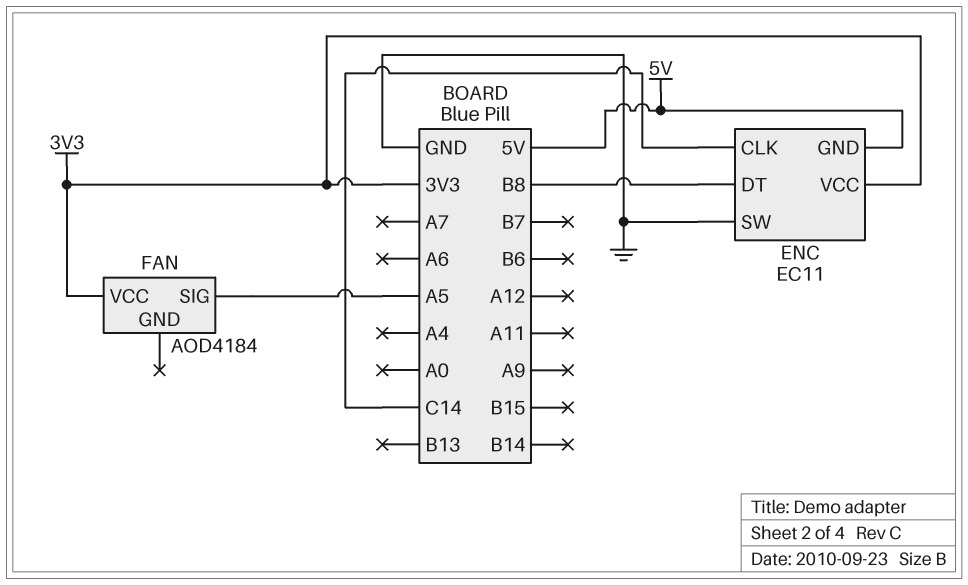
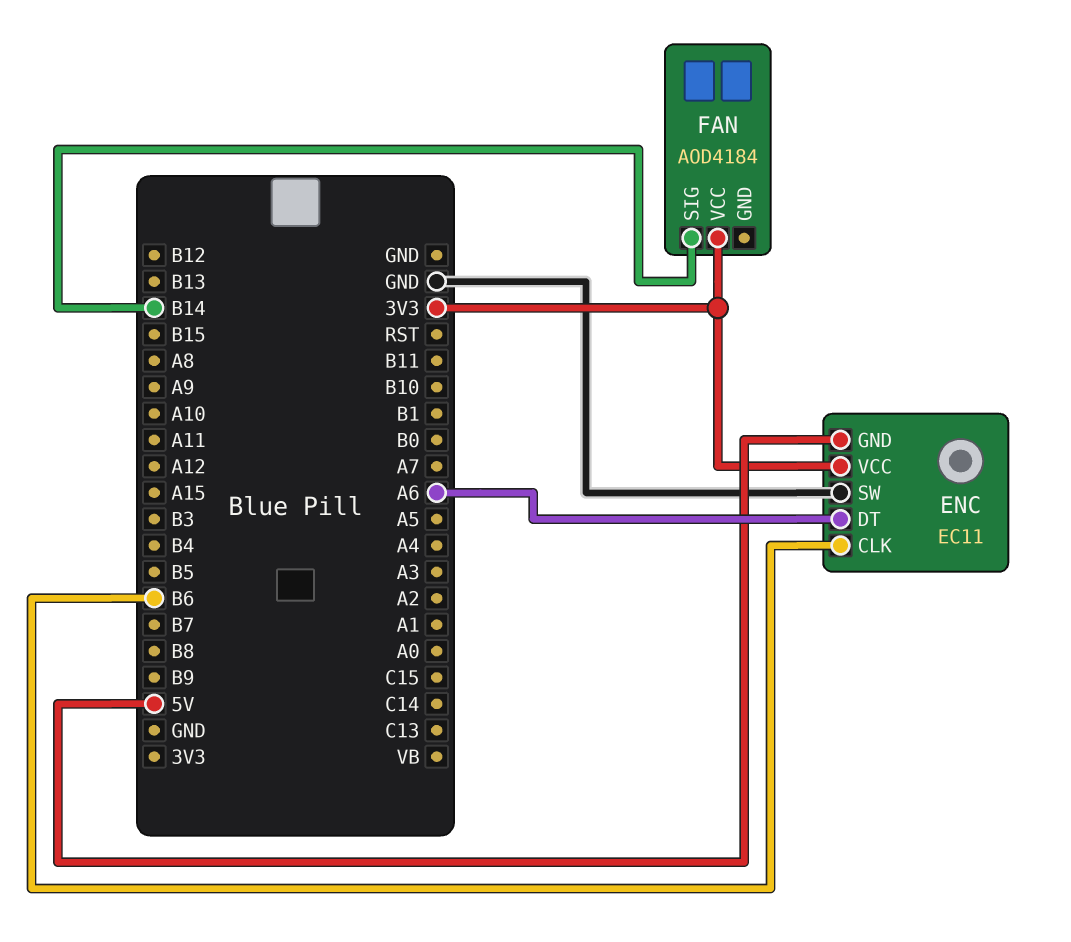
ENC pin CLK: C14 -> B6
ENC pin DT: B8 -> A6
FAN pin SIG: A5 -> B14

